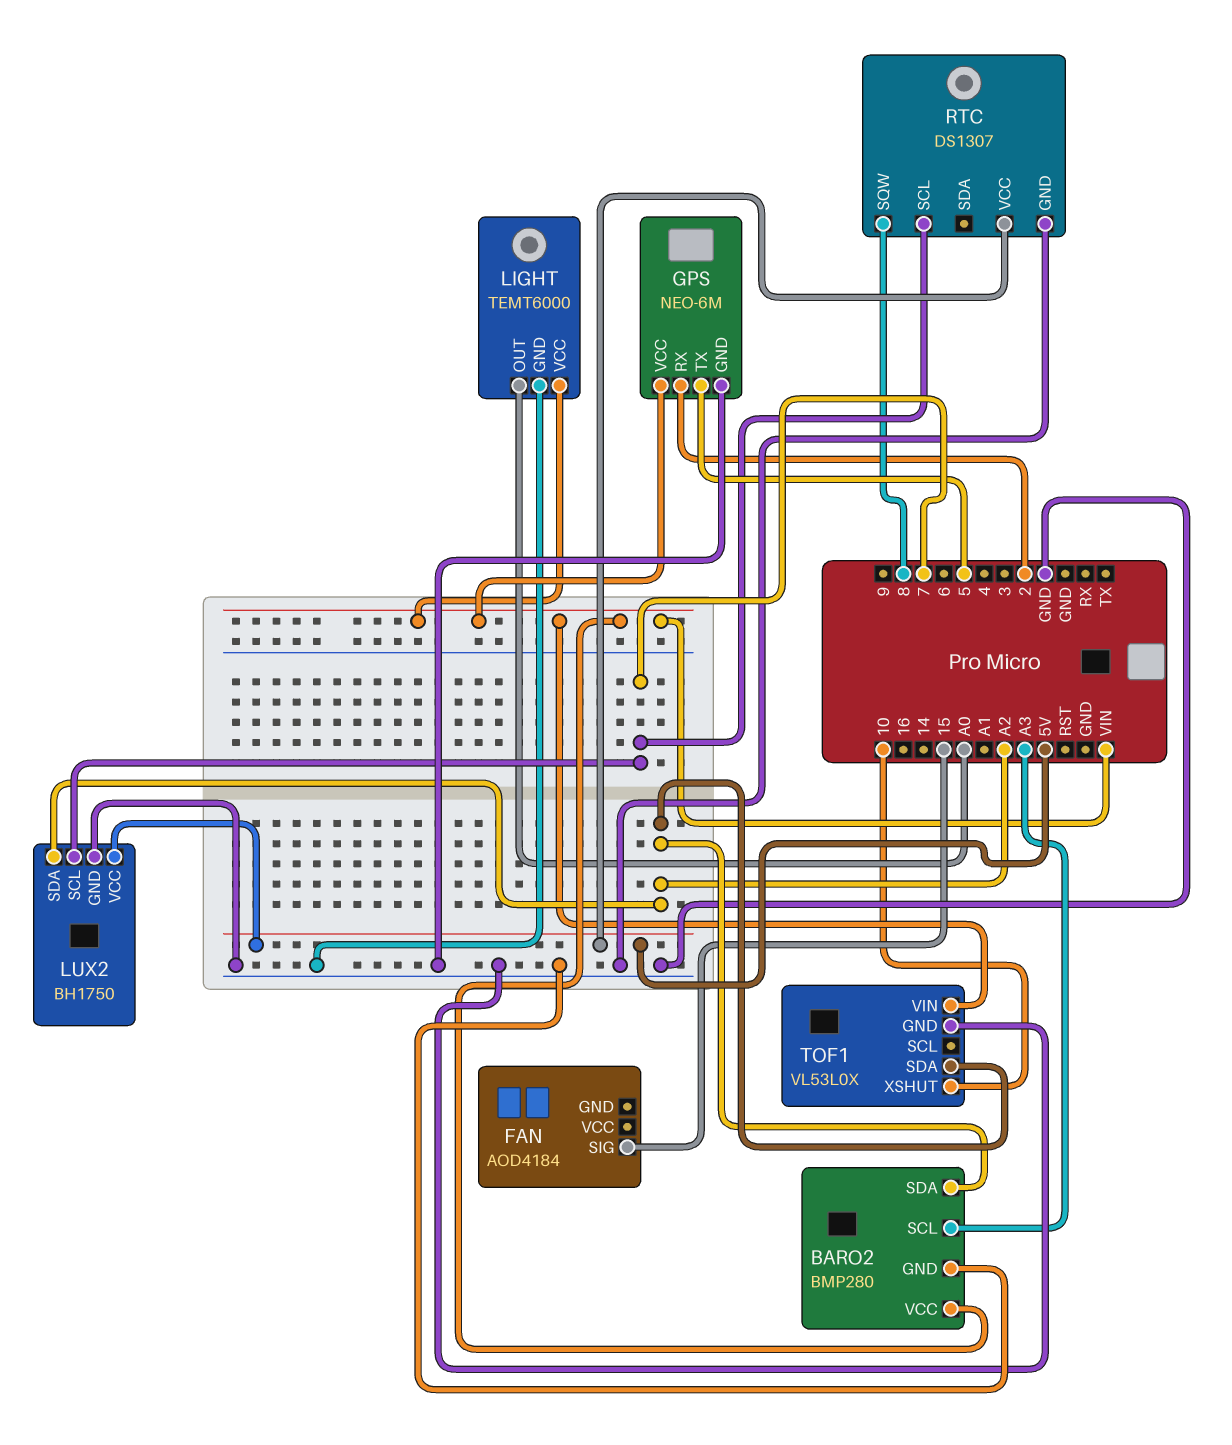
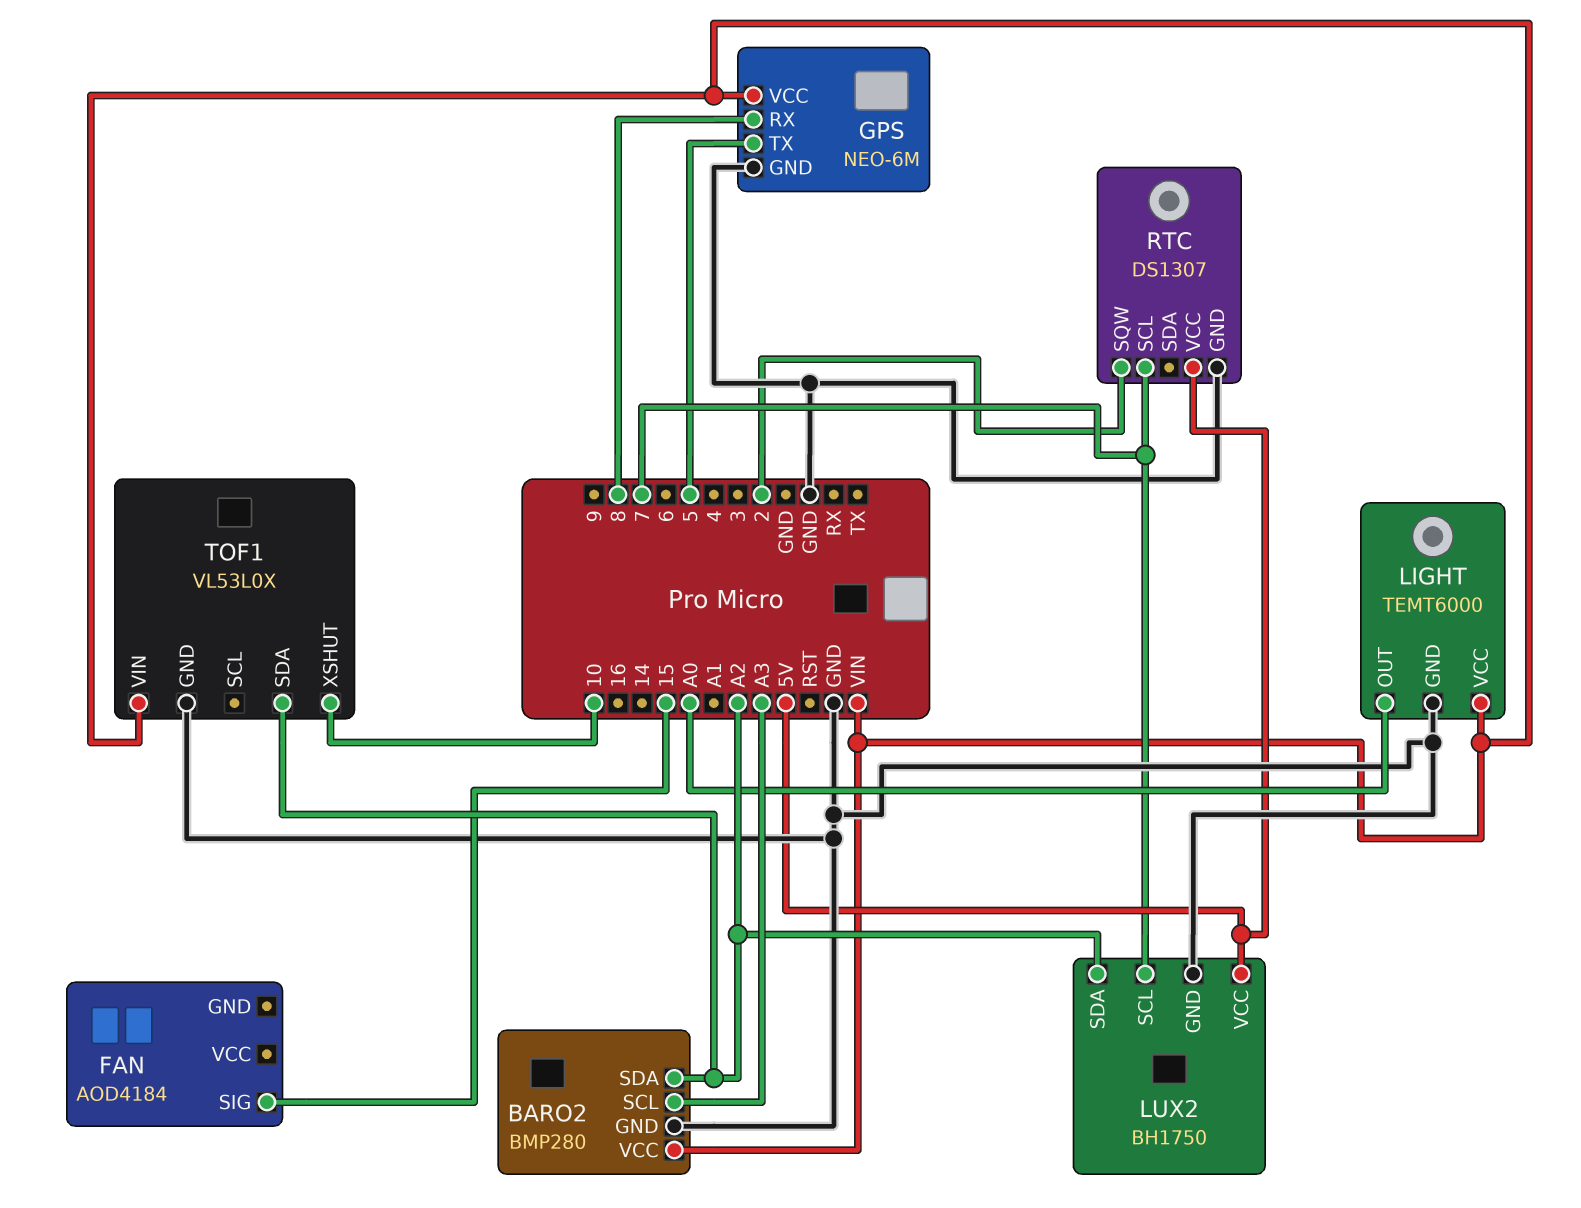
GPS pin RX: 2 -> 8
RTC pin SQW: 8 -> 2

